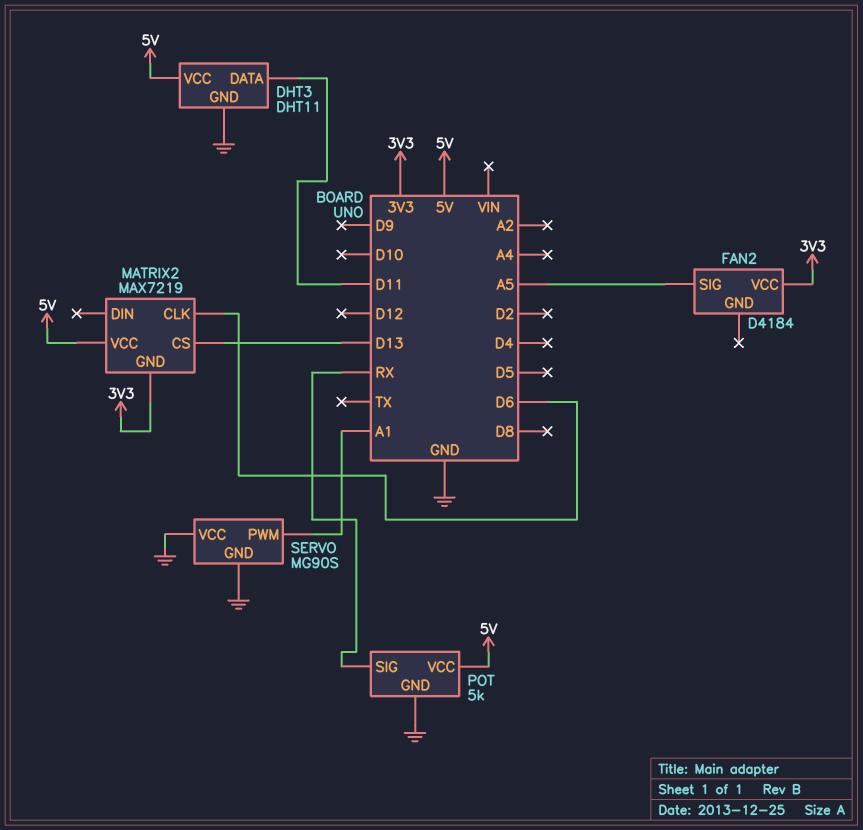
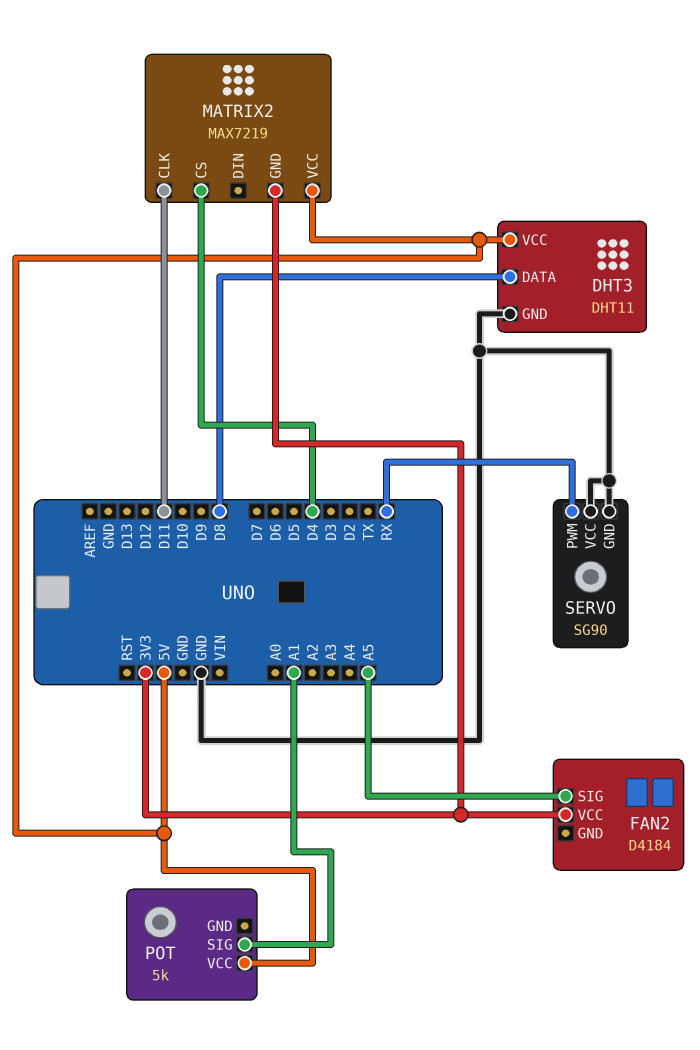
DHT3 pin DATA: D11 -> D8
MATRIX2 pin CLK: D6 -> D11
MATRIX2 pin CS: D13 -> D4
POT pin GND: GND -> none
POT pin SIG: RX -> A1
SERVO: MG90S -> SG90
SERVO pin PWM: A1 -> RX

